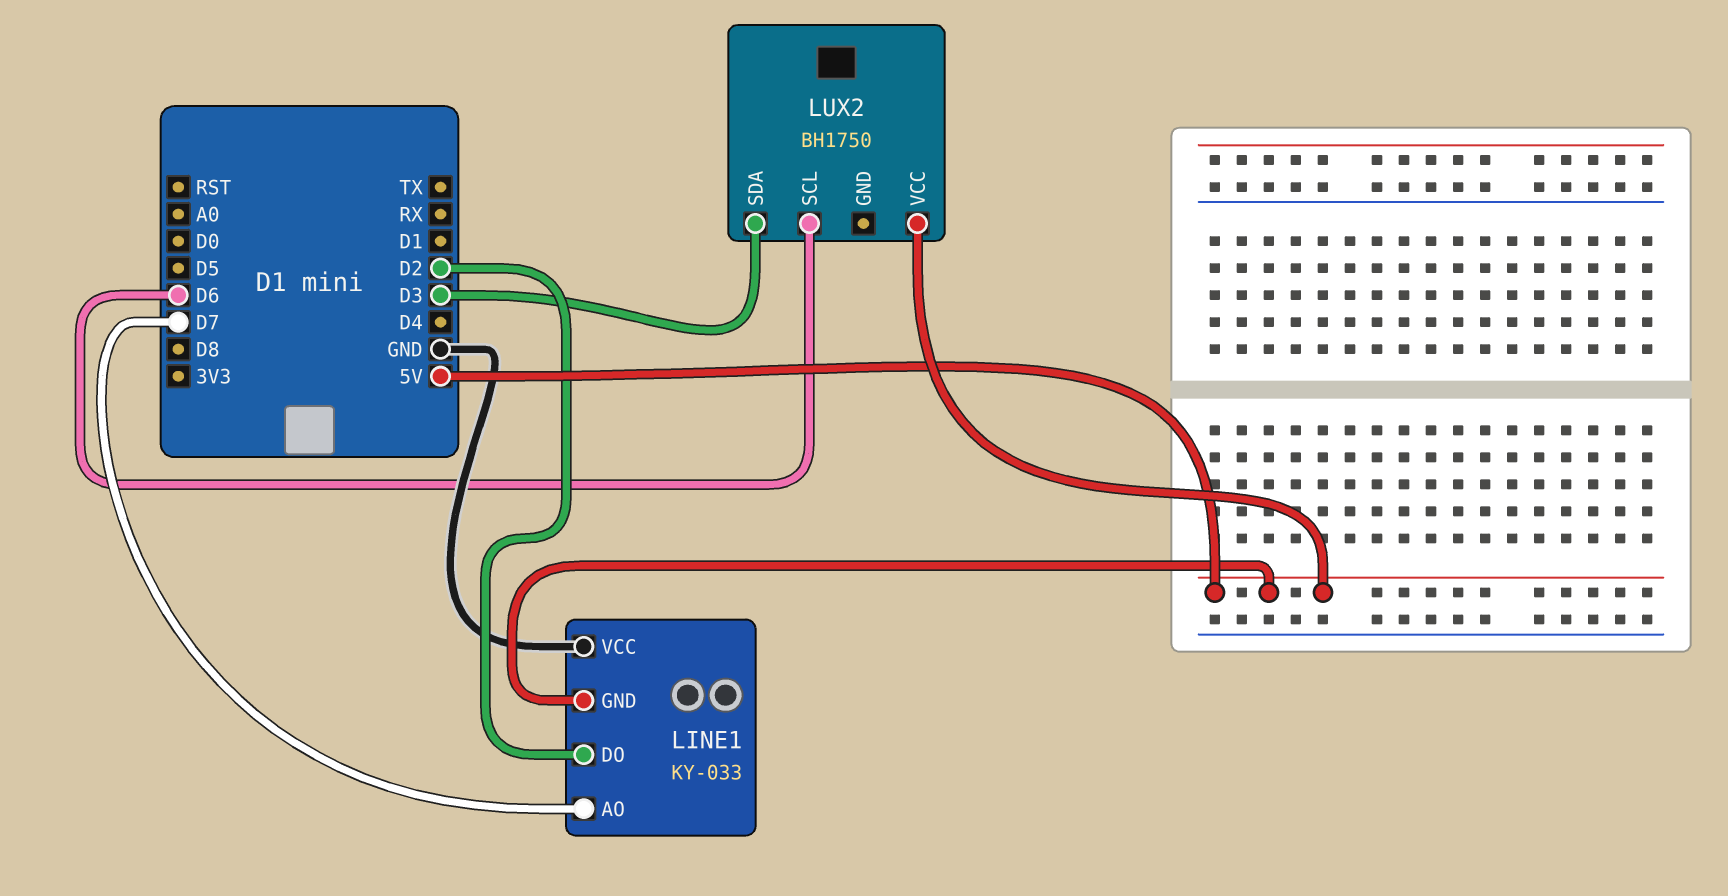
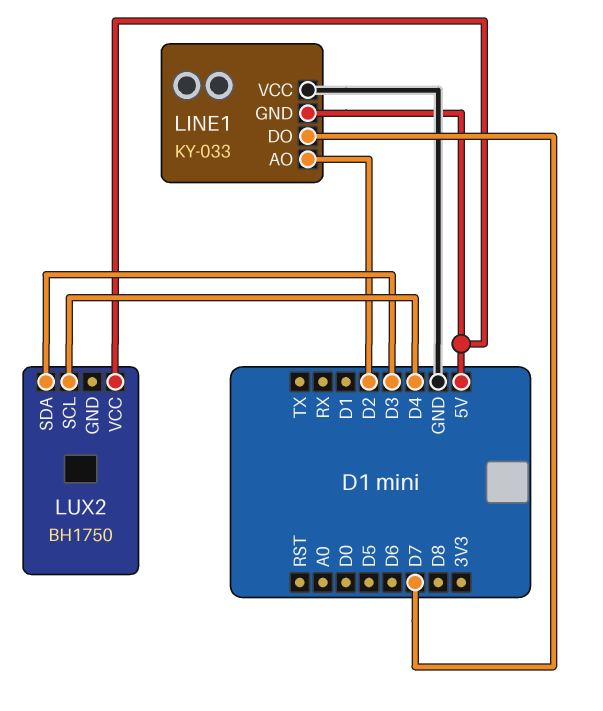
LINE1 pin AO: D7 -> D2
LINE1 pin DO: D2 -> D7
LUX2 pin SCL: D6 -> D4

